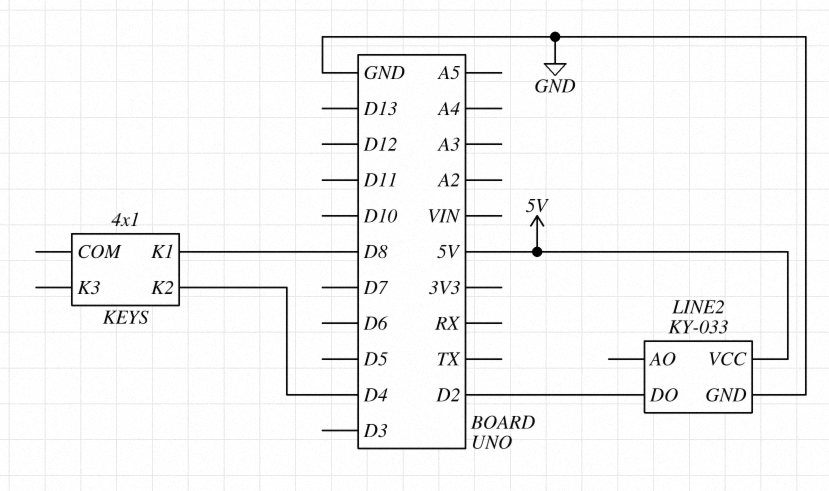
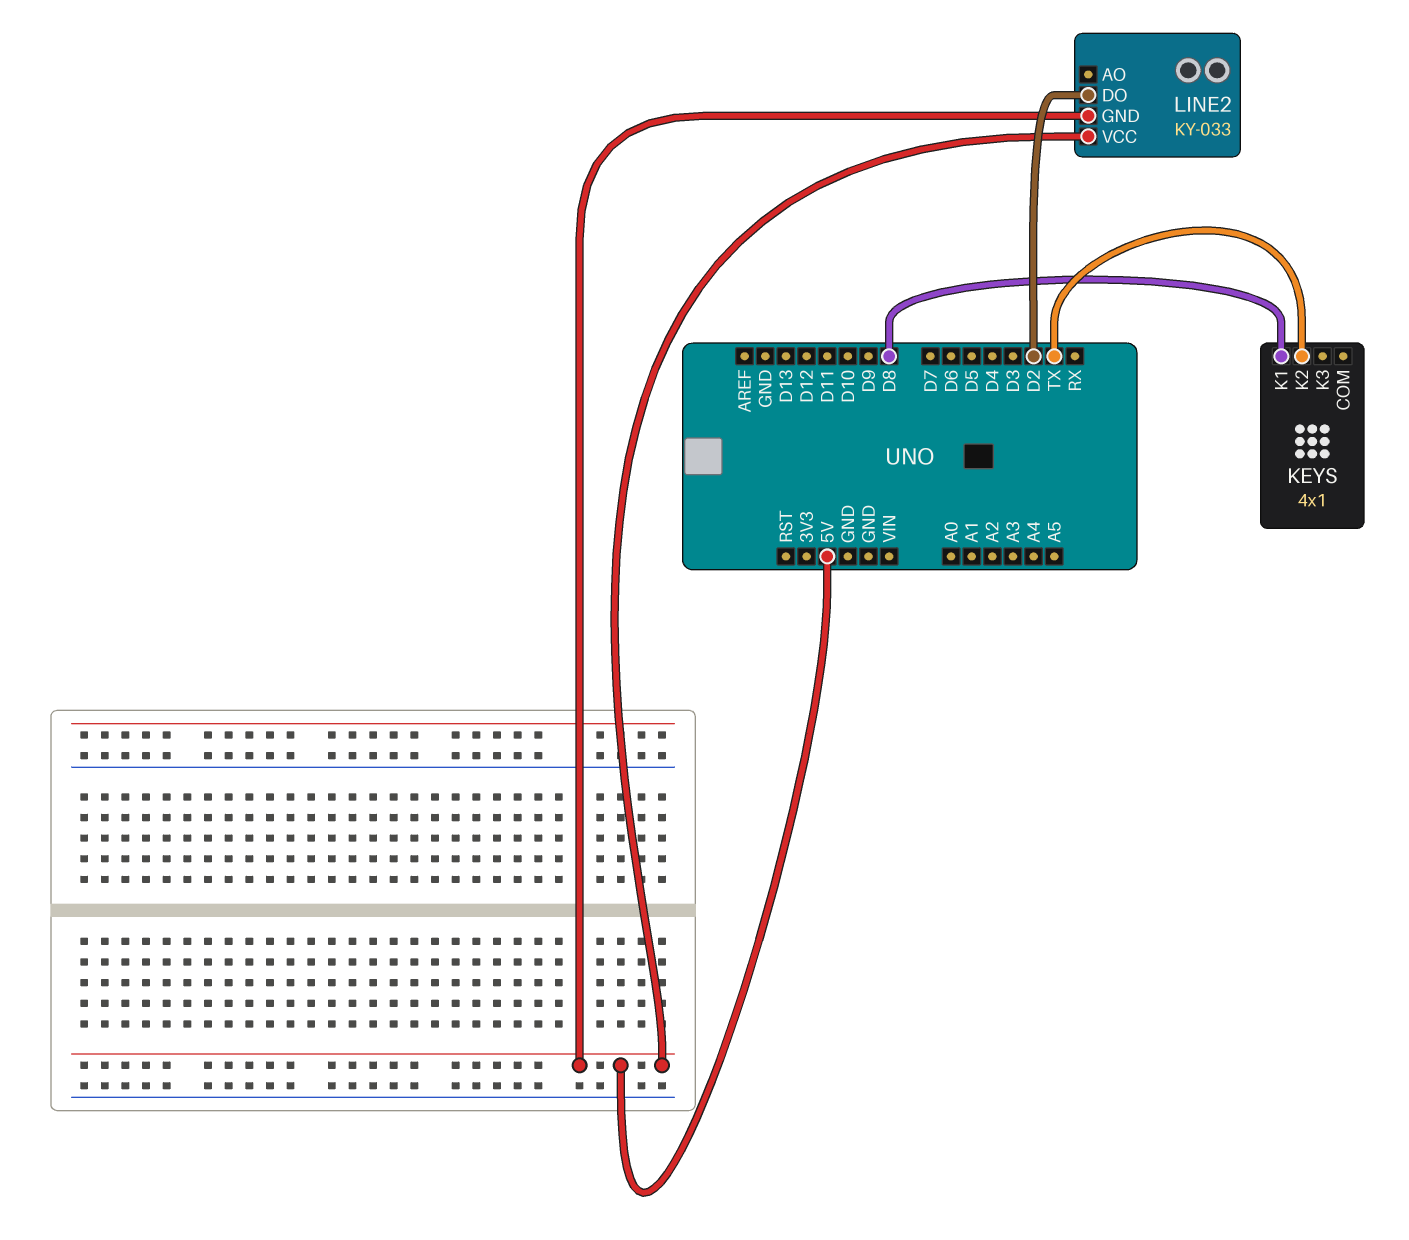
KEYS pin K2: D4 -> TX
LINE2 pin GND: GND -> 5V

